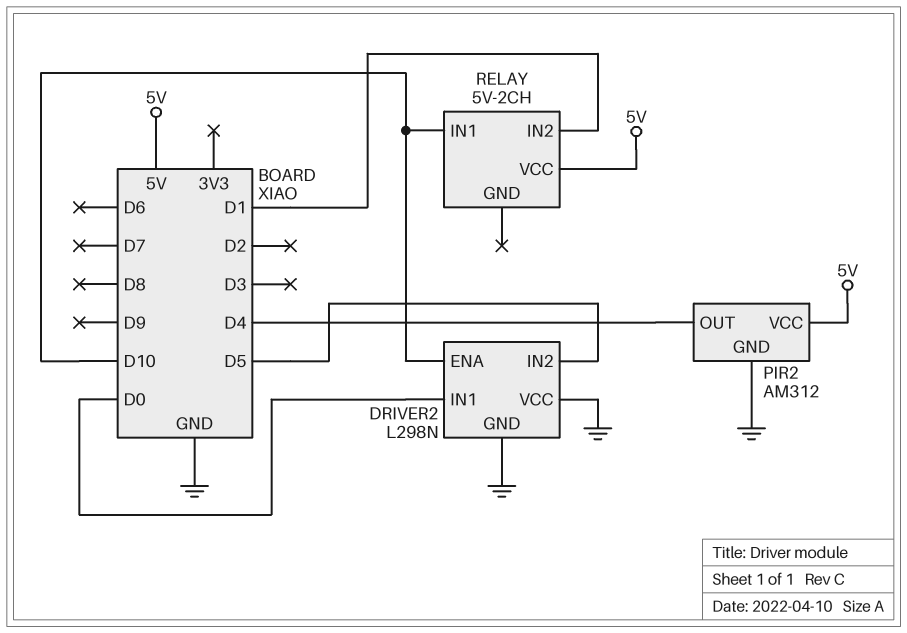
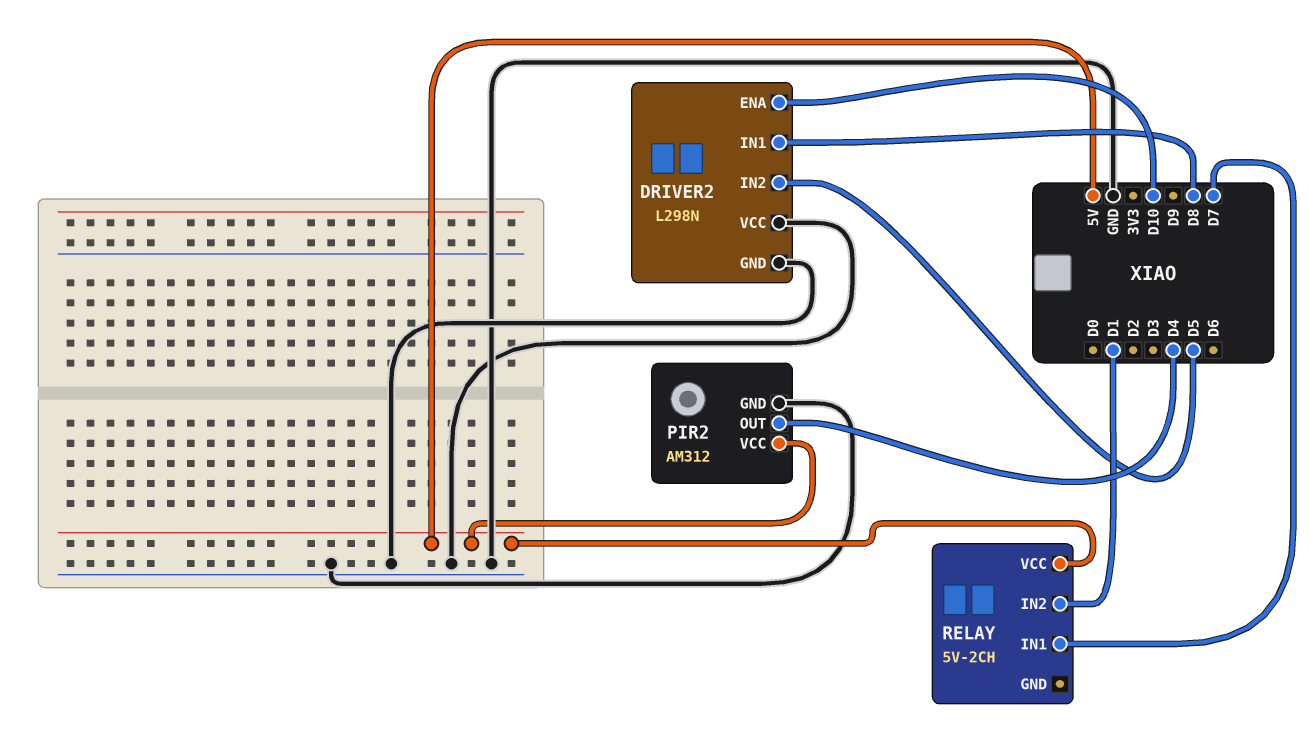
DRIVER2 pin IN1: D0 -> D8
RELAY pin IN1: D10 -> D7

